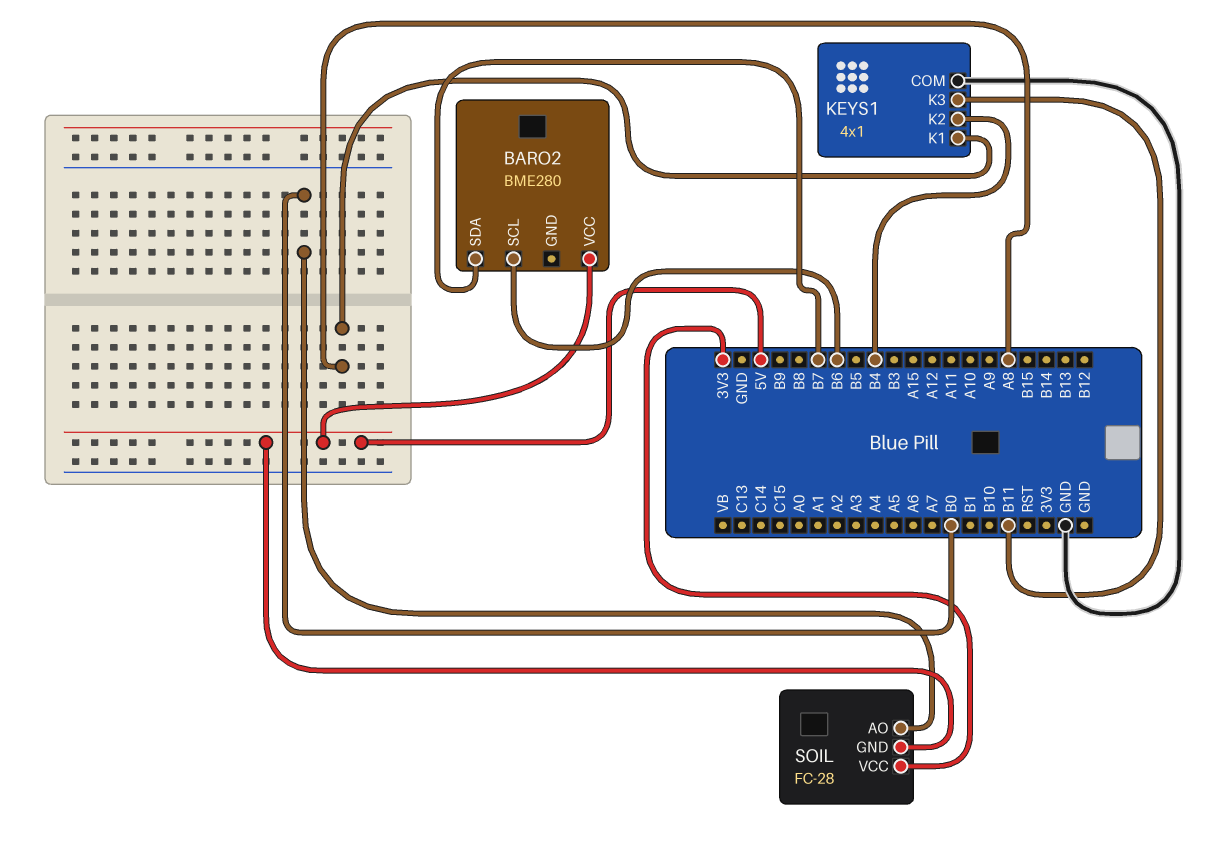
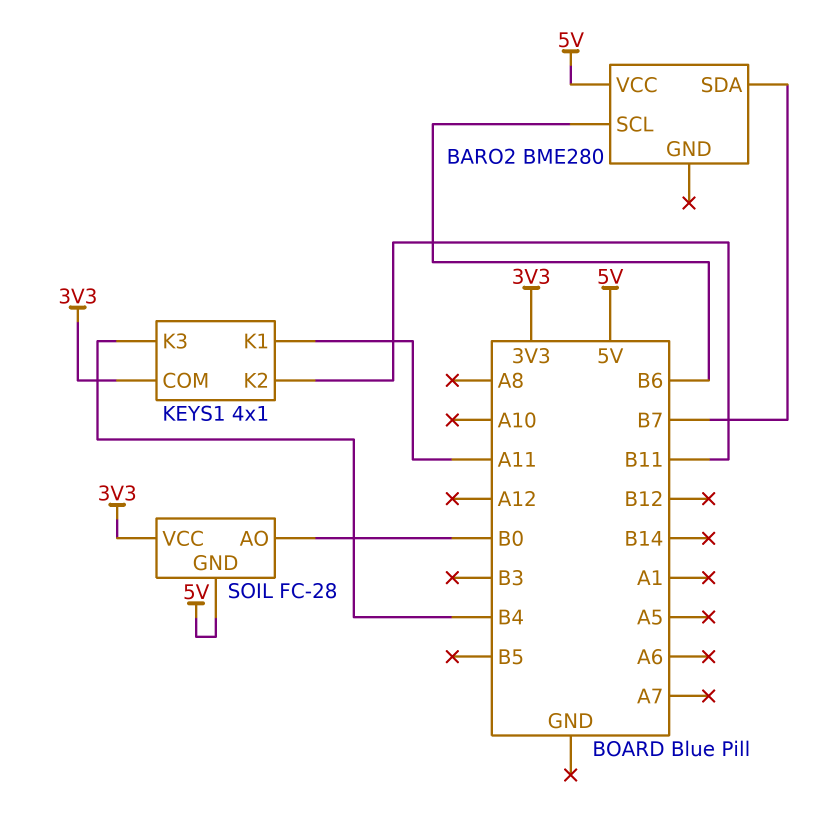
KEYS1 pin COM: GND -> 3V3
KEYS1 pin K1: A8 -> A11
KEYS1 pin K2: B4 -> B11
KEYS1 pin K3: B11 -> B4

